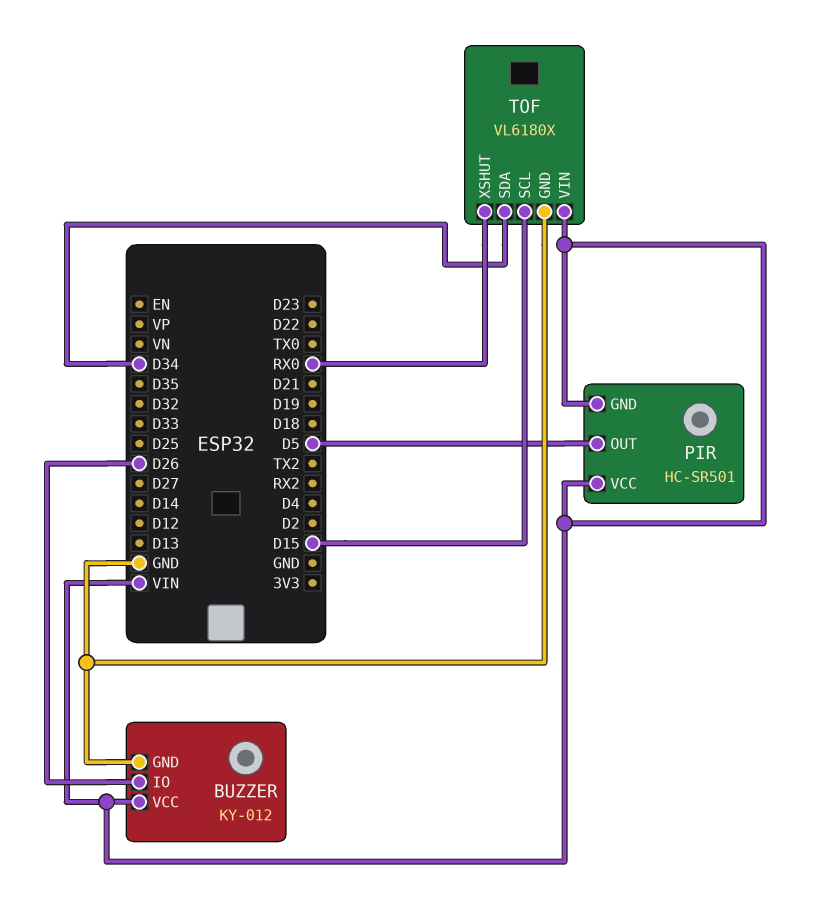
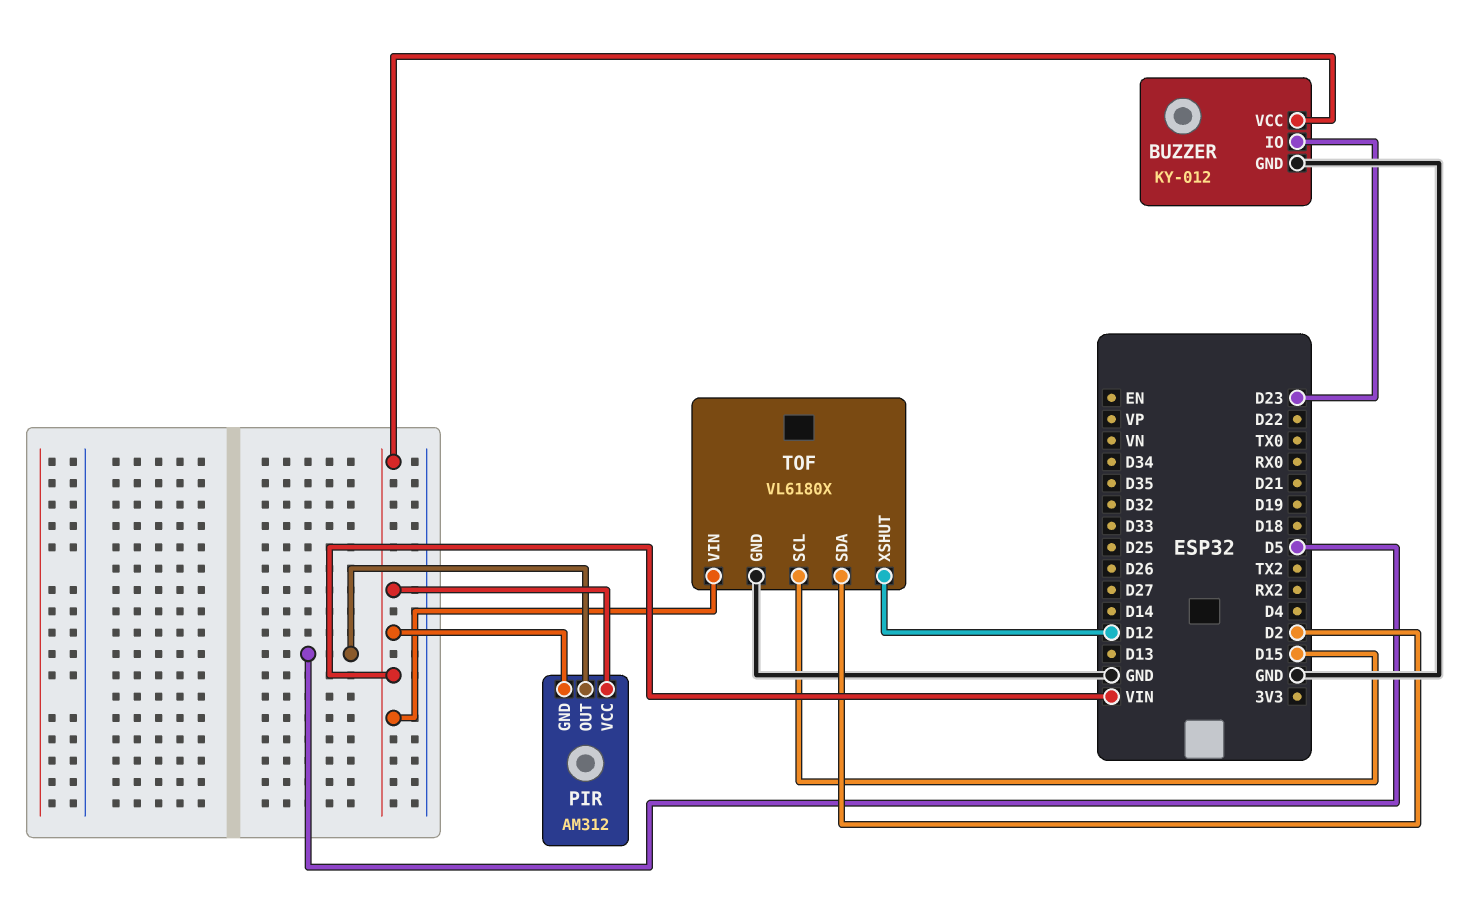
BUZZER pin IO: D26 -> D23
PIR: HC-SR501 -> AM312
TOF pin SDA: D34 -> D2
TOF pin XSHUT: RX0 -> D12

